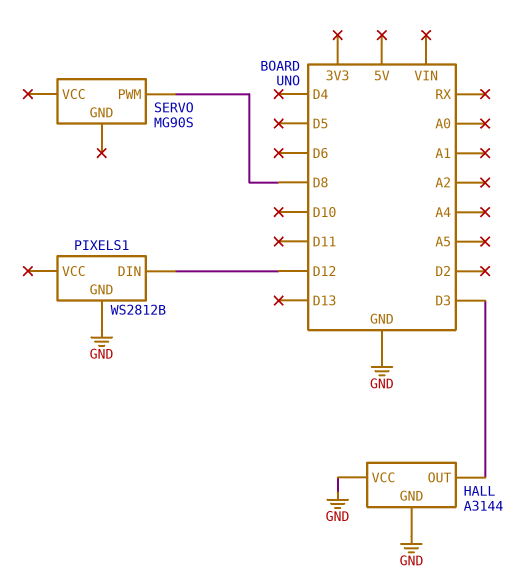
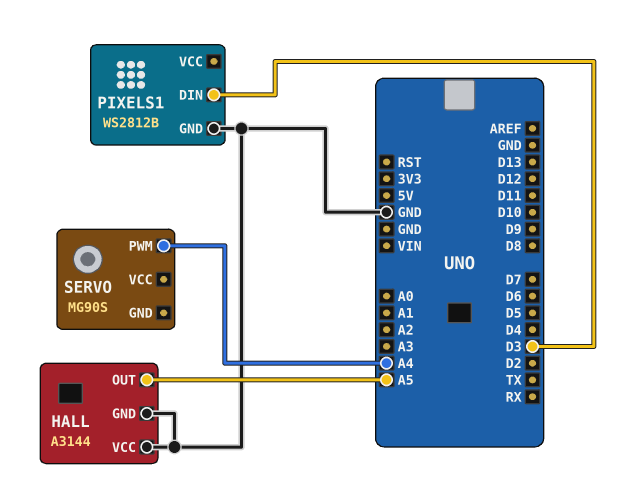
HALL pin OUT: D3 -> A5
PIXELS1 pin DIN: D12 -> D3
SERVO pin PWM: D8 -> A4

